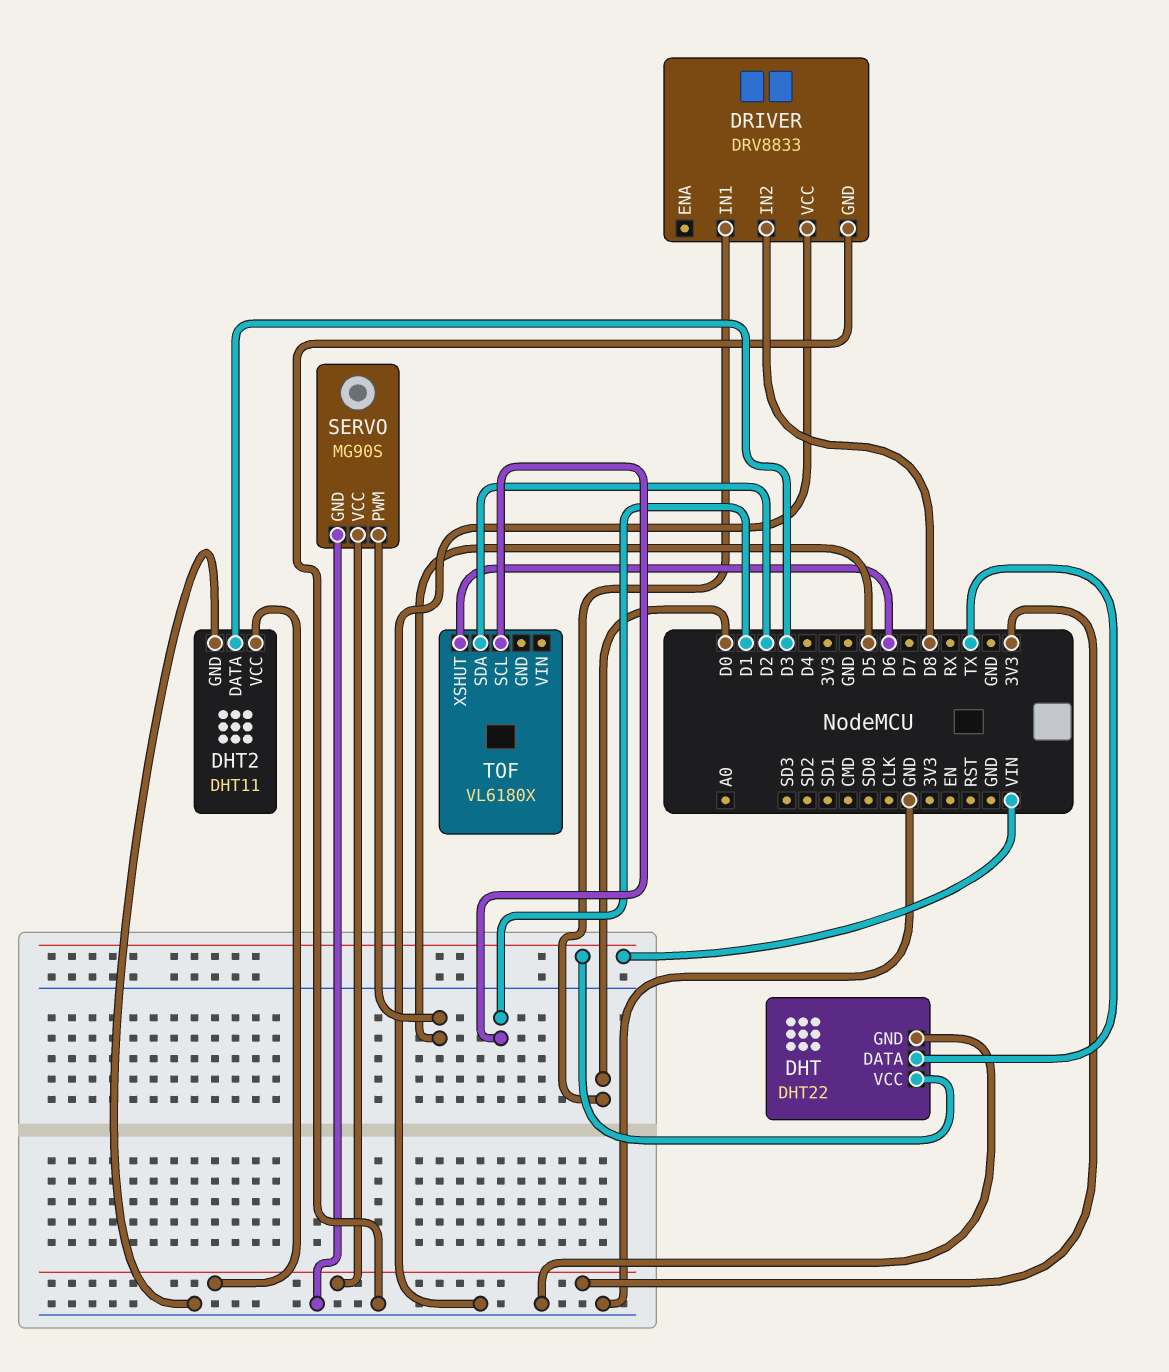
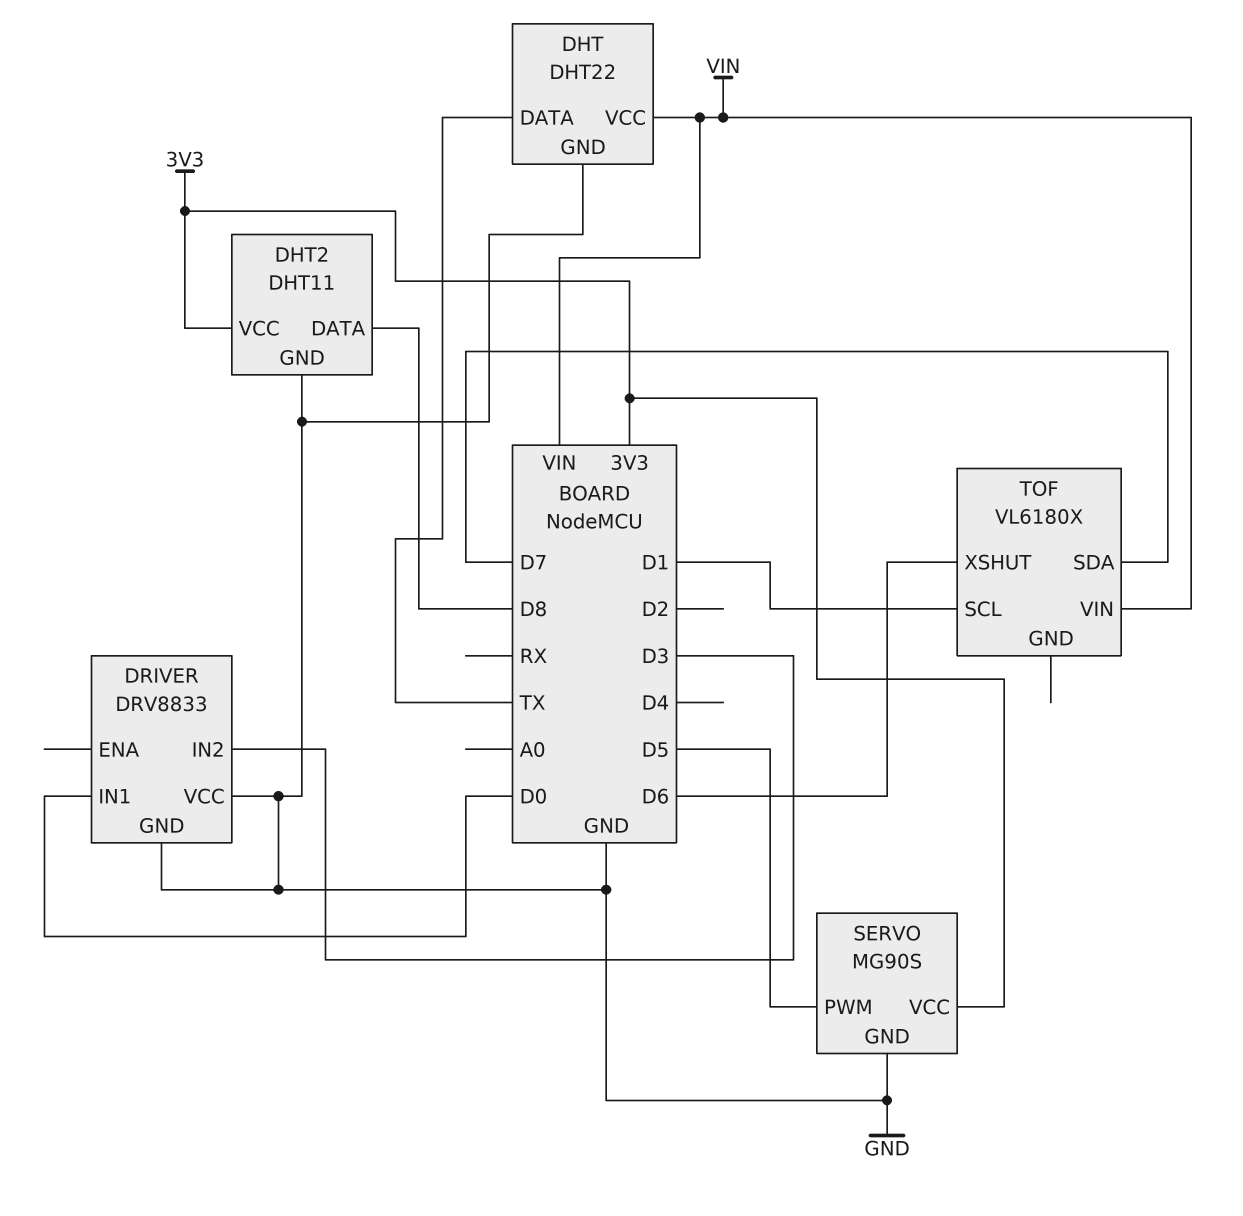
DHT2 pin DATA: D3 -> D8
DRIVER pin IN2: D8 -> D3
TOF pin SDA: D2 -> D7
TOF pin VIN: none -> VIN

